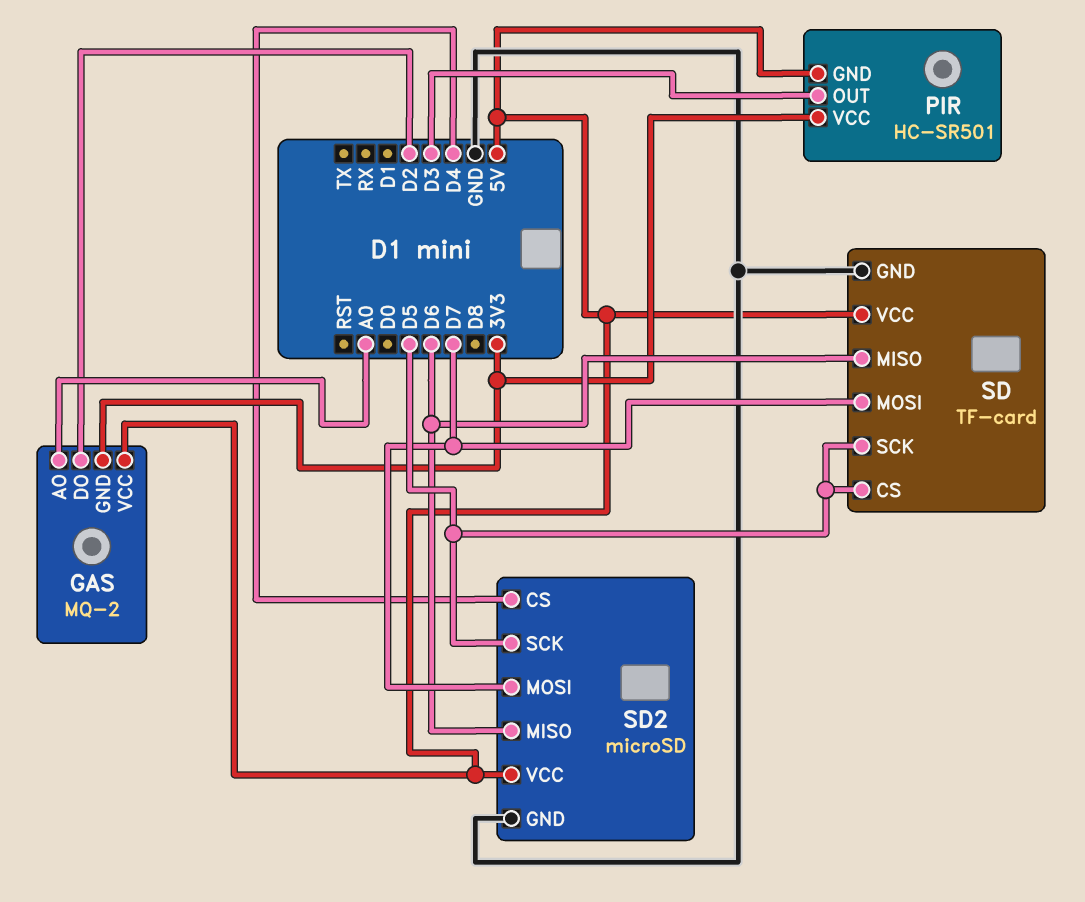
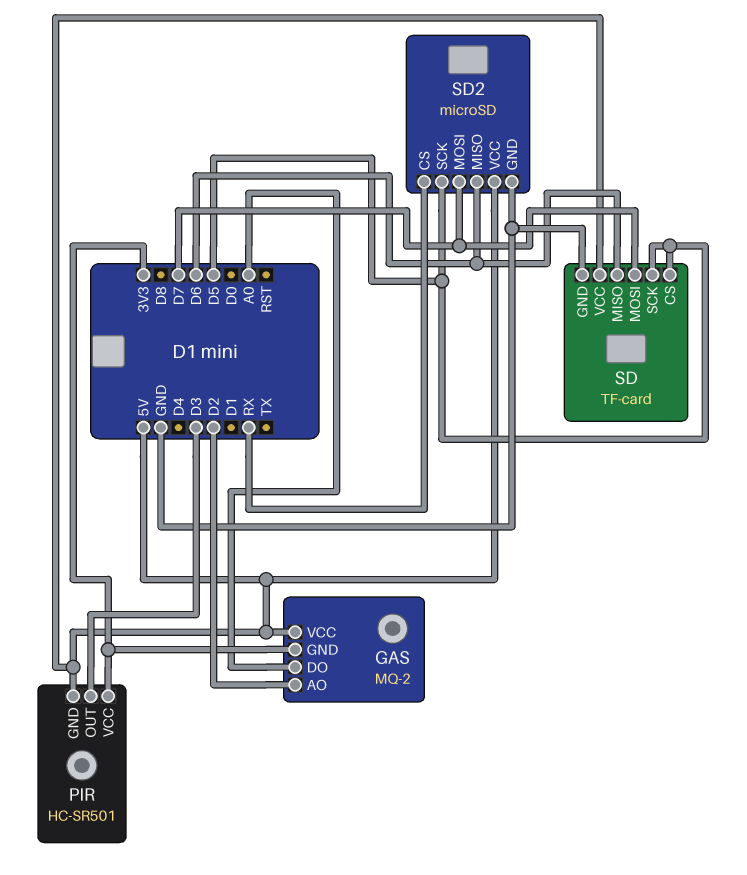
GAS pin AO: A0 -> D2
GAS pin DO: D2 -> A0
SD2 pin CS: D4 -> RX

